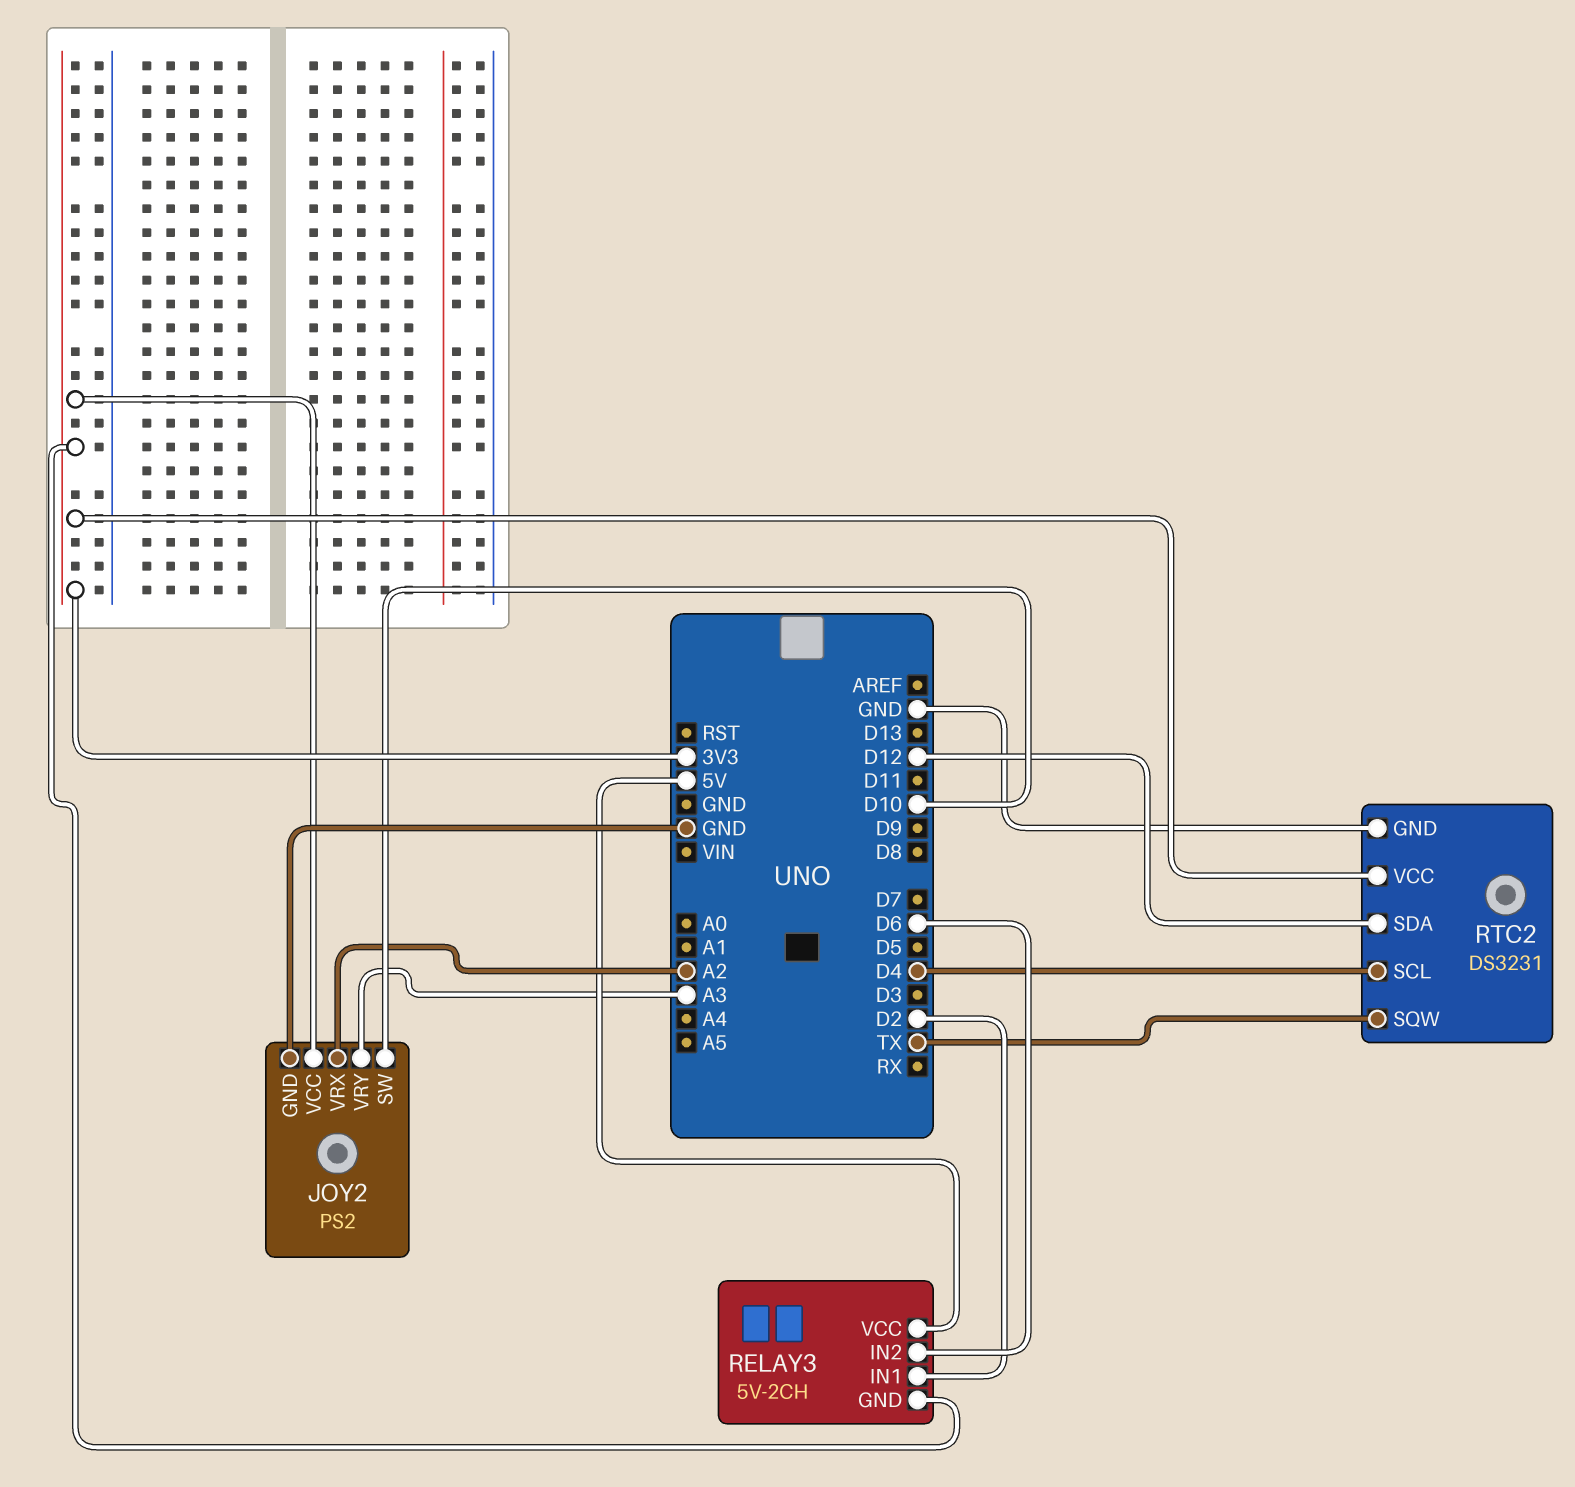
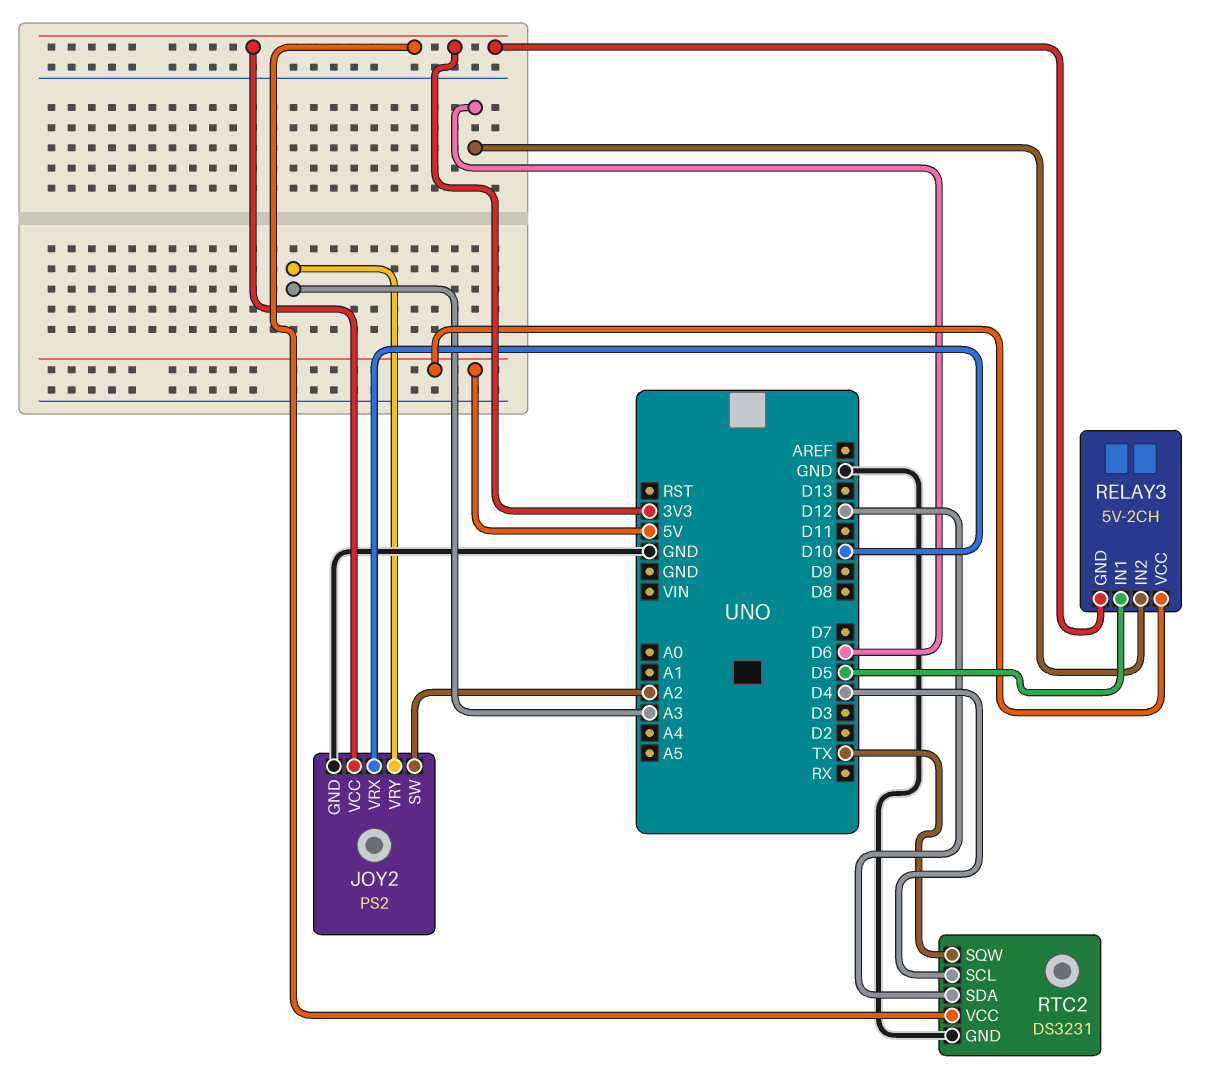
JOY2 pin SW: D10 -> A2
JOY2 pin VRX: A2 -> D10
RELAY3 pin IN1: D2 -> D5

